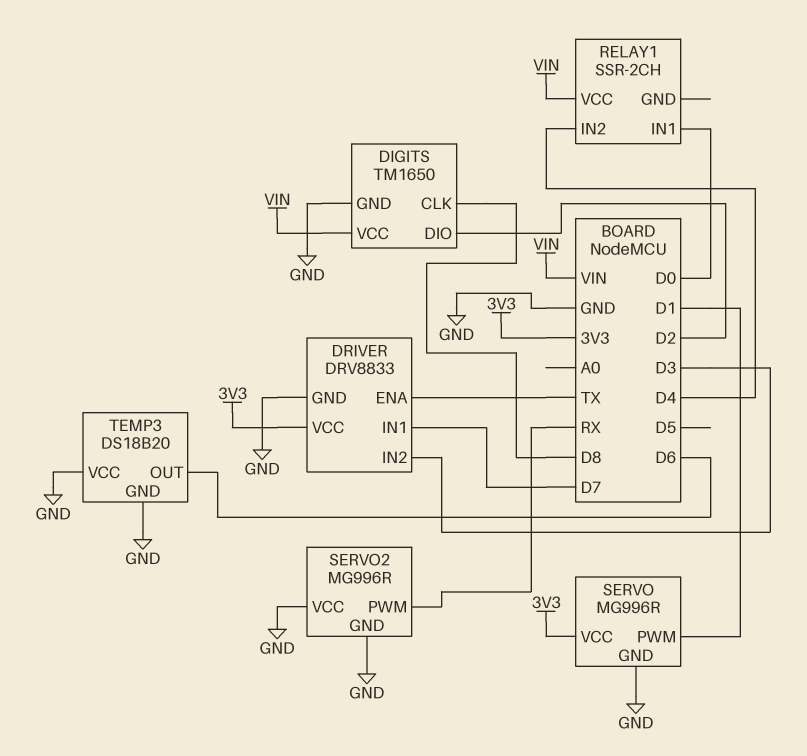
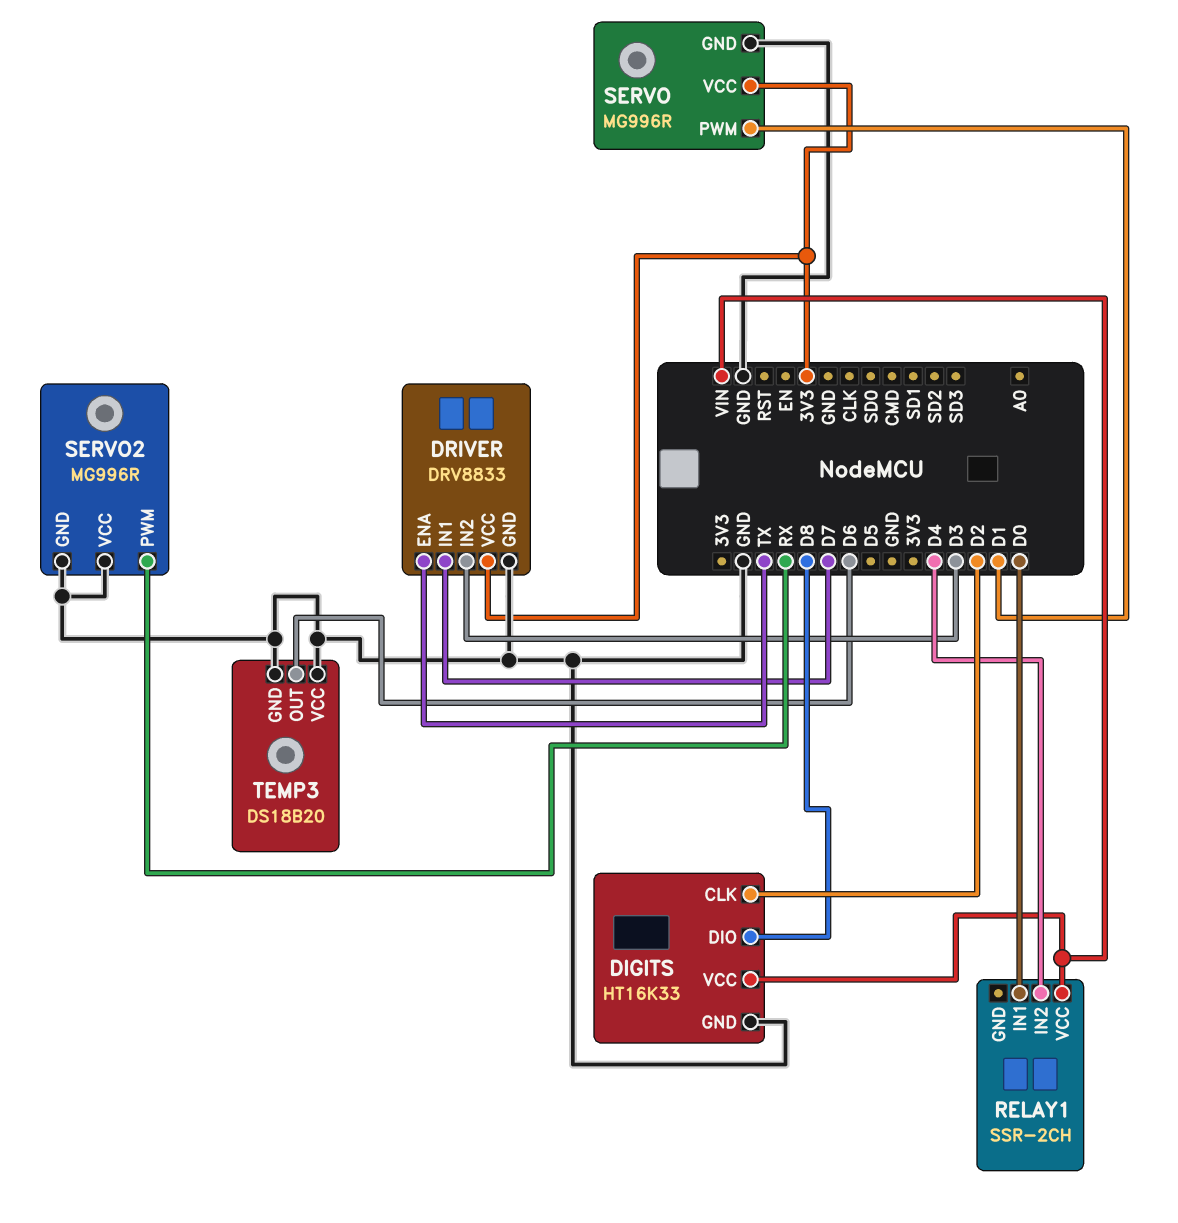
DIGITS: TM1650 -> HT16K33
DIGITS pin CLK: D8 -> D2
DIGITS pin DIO: D2 -> D8

